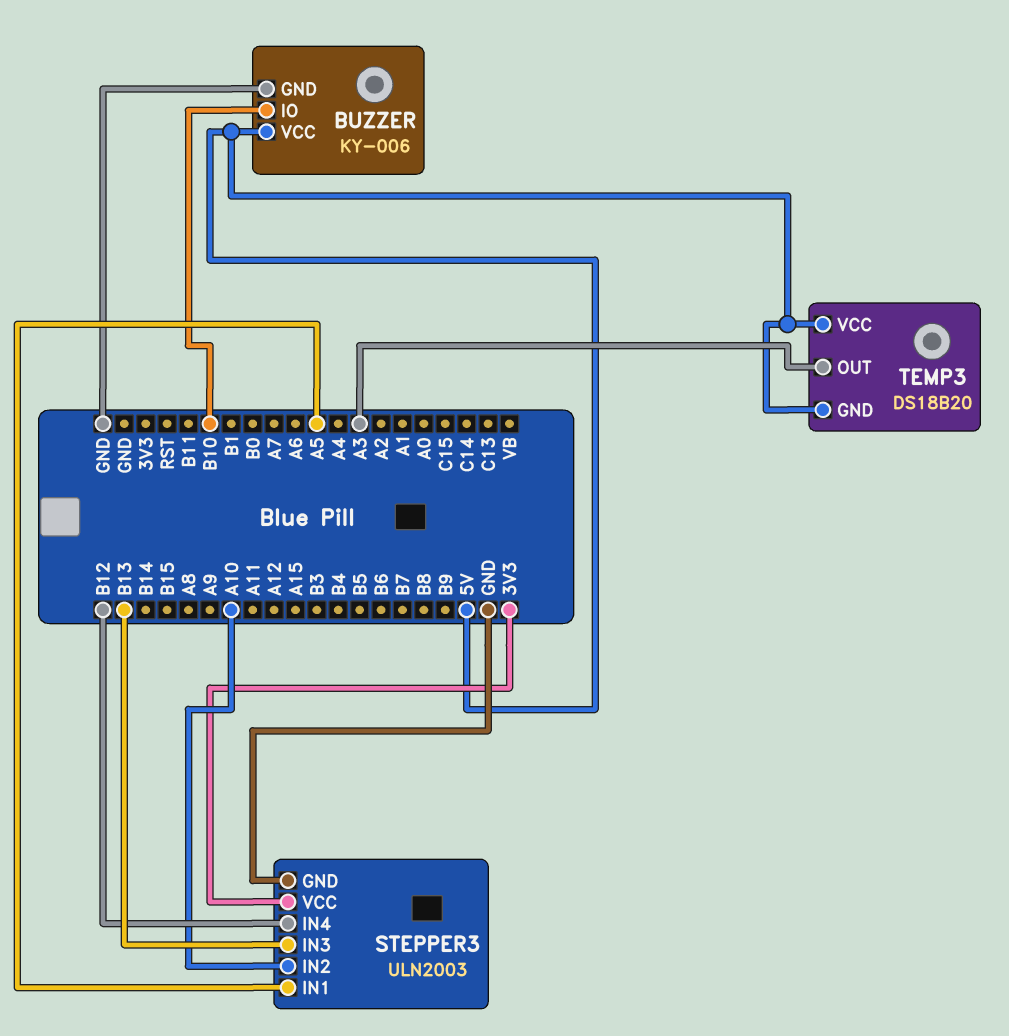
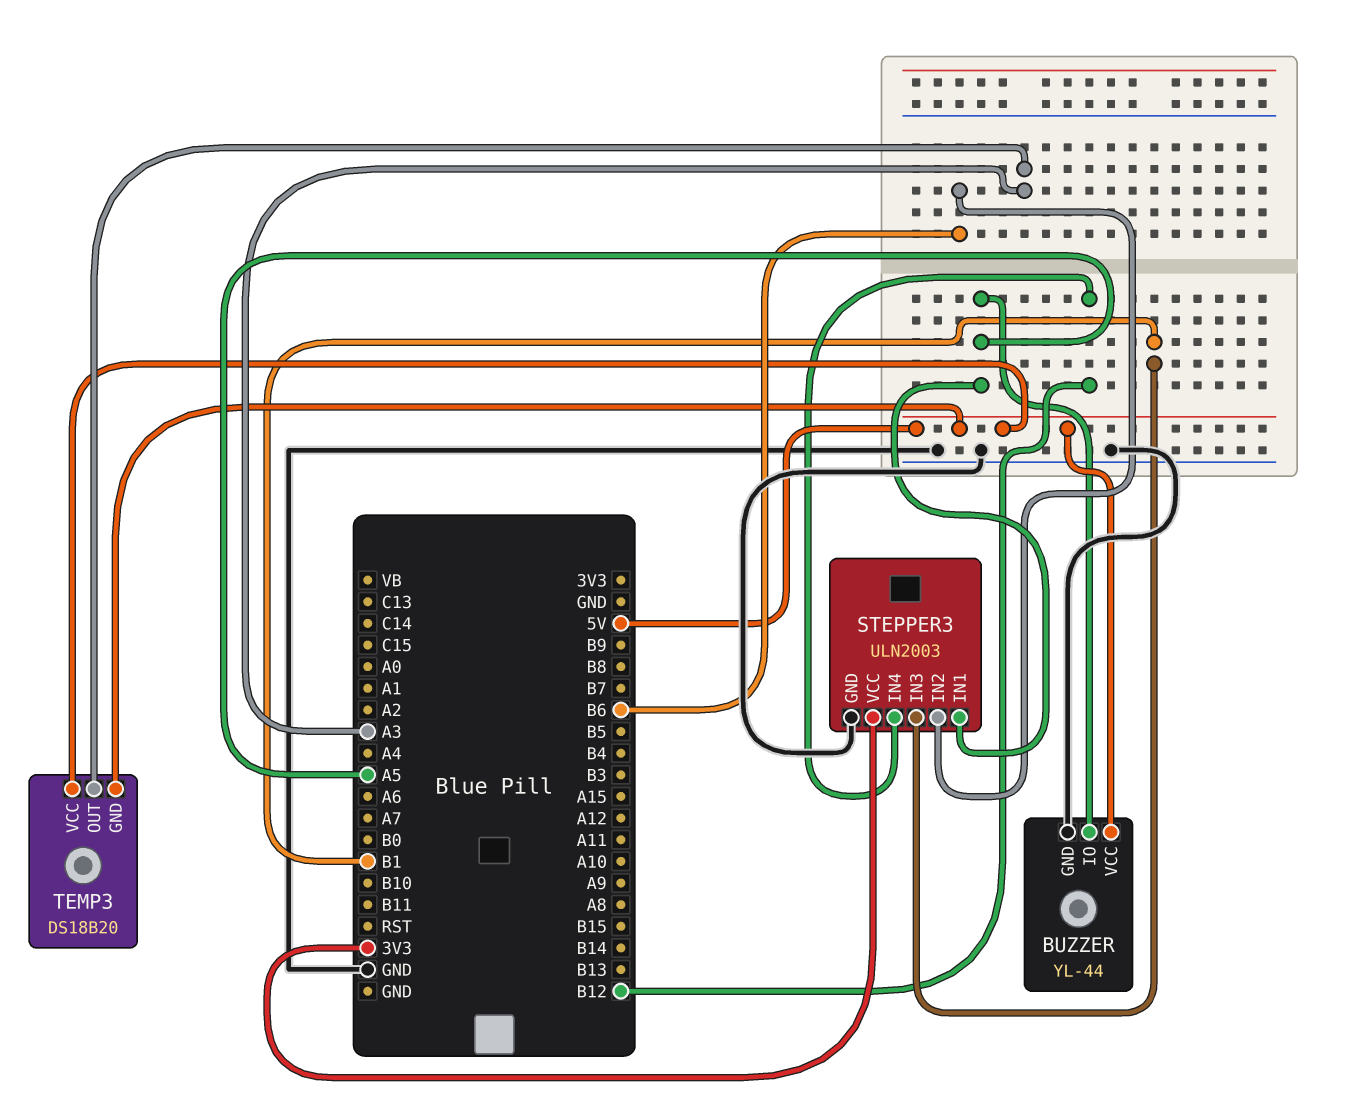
BUZZER: KY-006 -> YL-44
BUZZER pin IO: B10 -> A5
STEPPER3 pin IN2: A10 -> B6
STEPPER3 pin IN3: B13 -> B1

